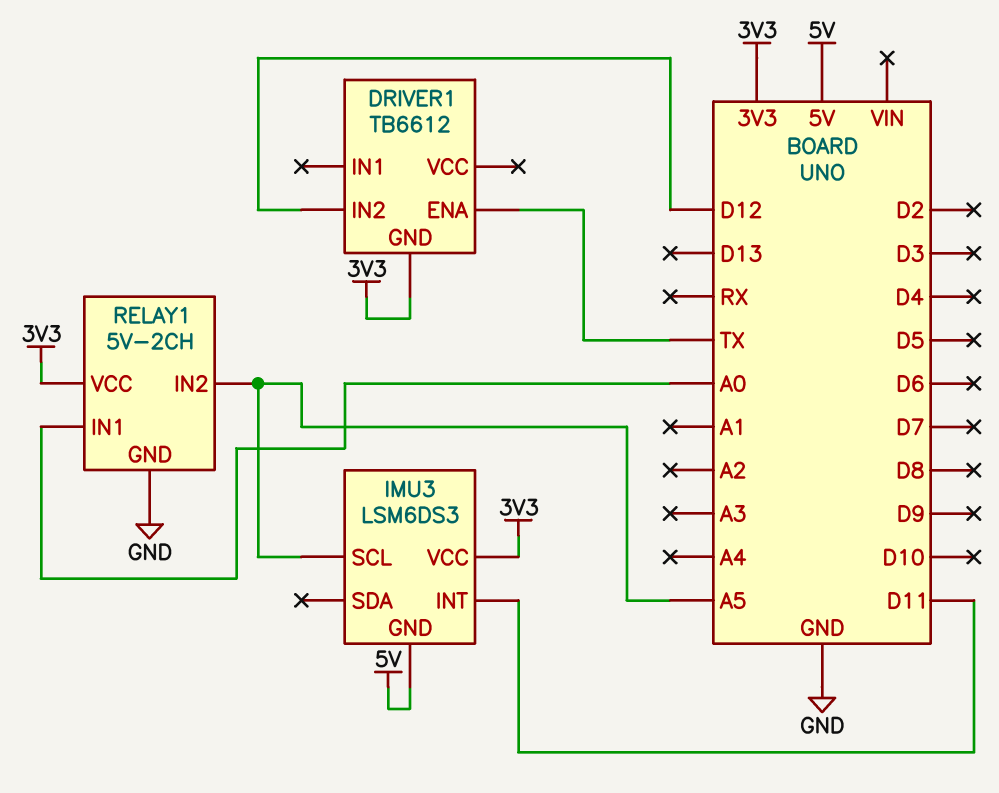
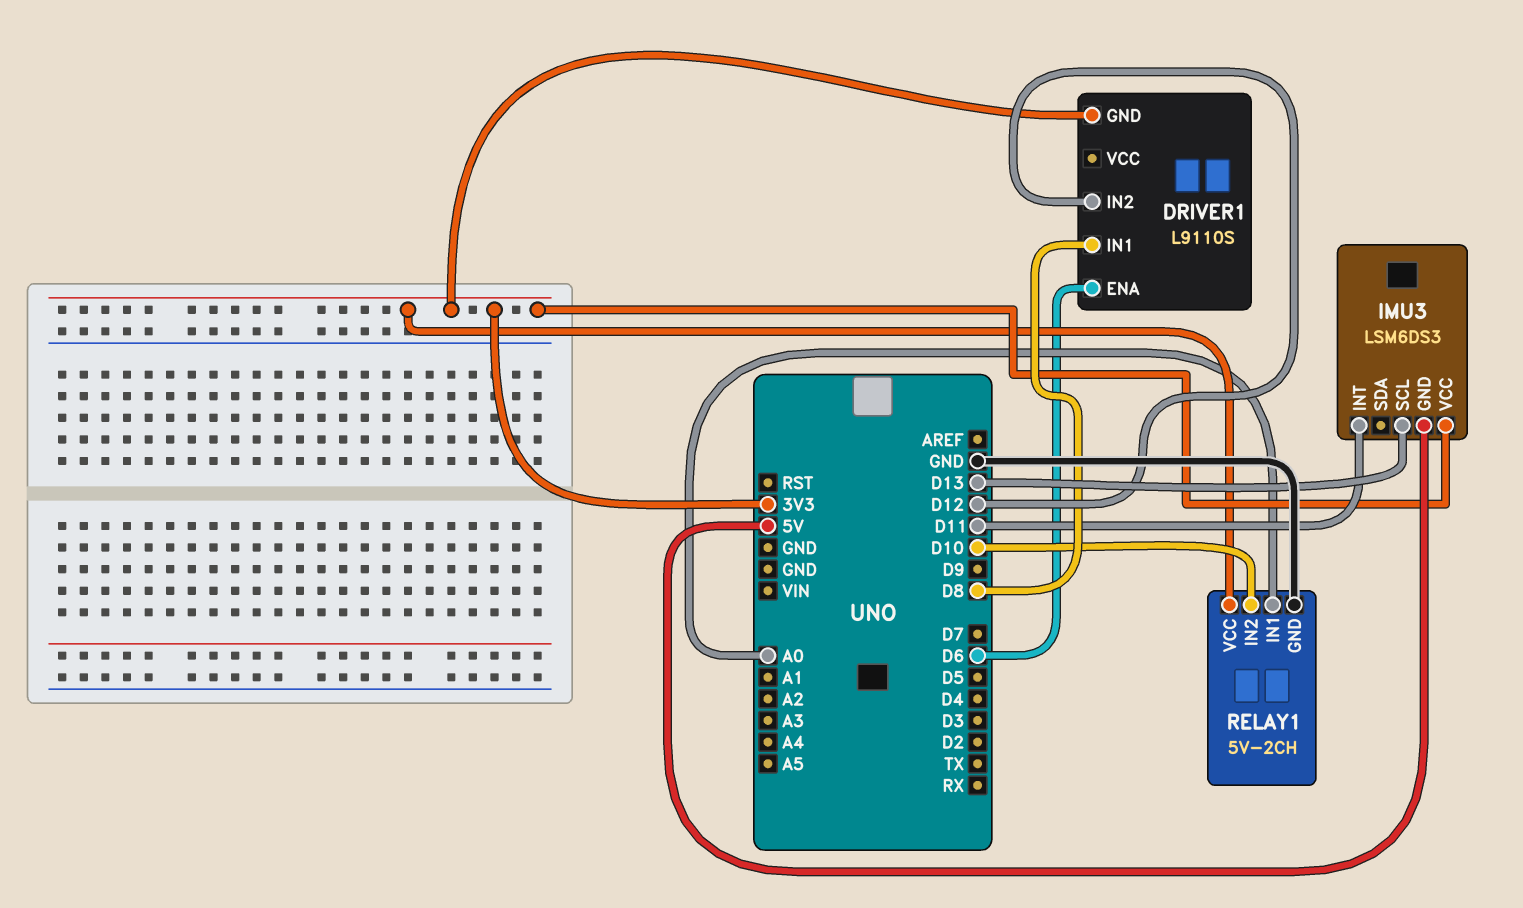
DRIVER1: TB6612 -> L9110S
DRIVER1 pin ENA: TX -> D6
DRIVER1 pin IN1: none -> D8
IMU3 pin SCL: A5 -> D13
RELAY1 pin IN2: A5 -> D10

